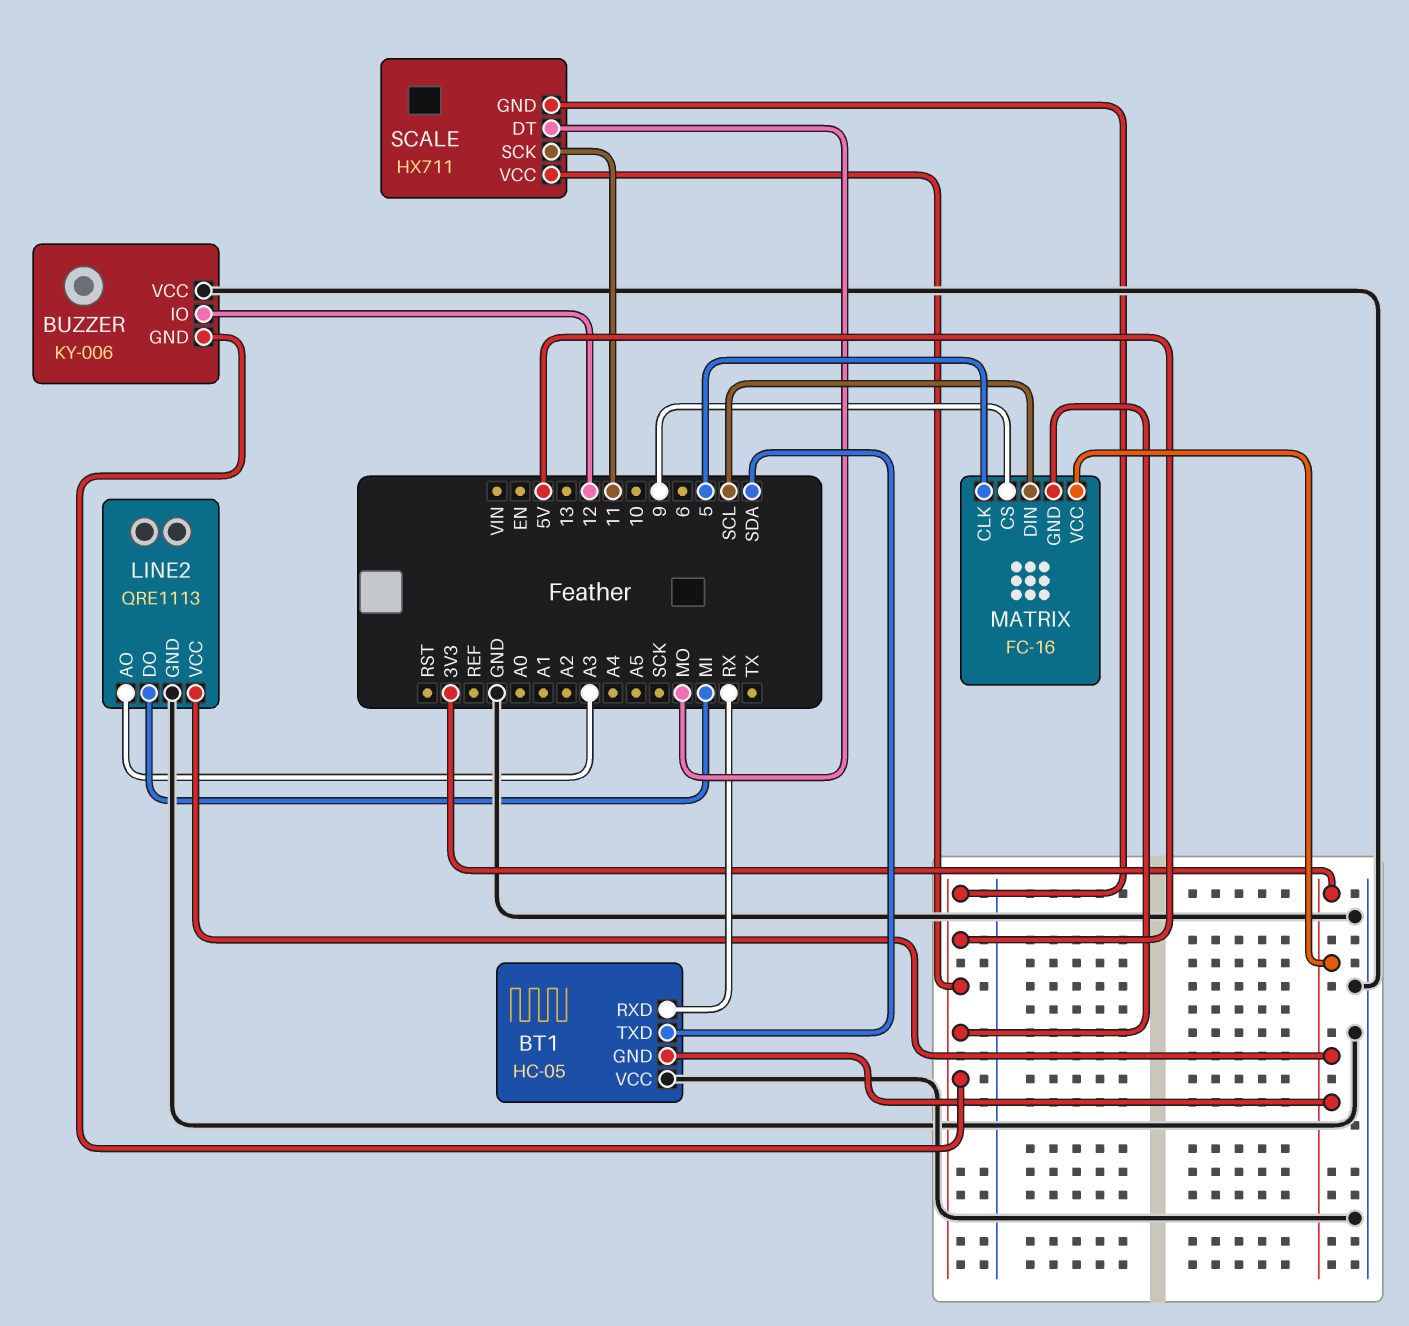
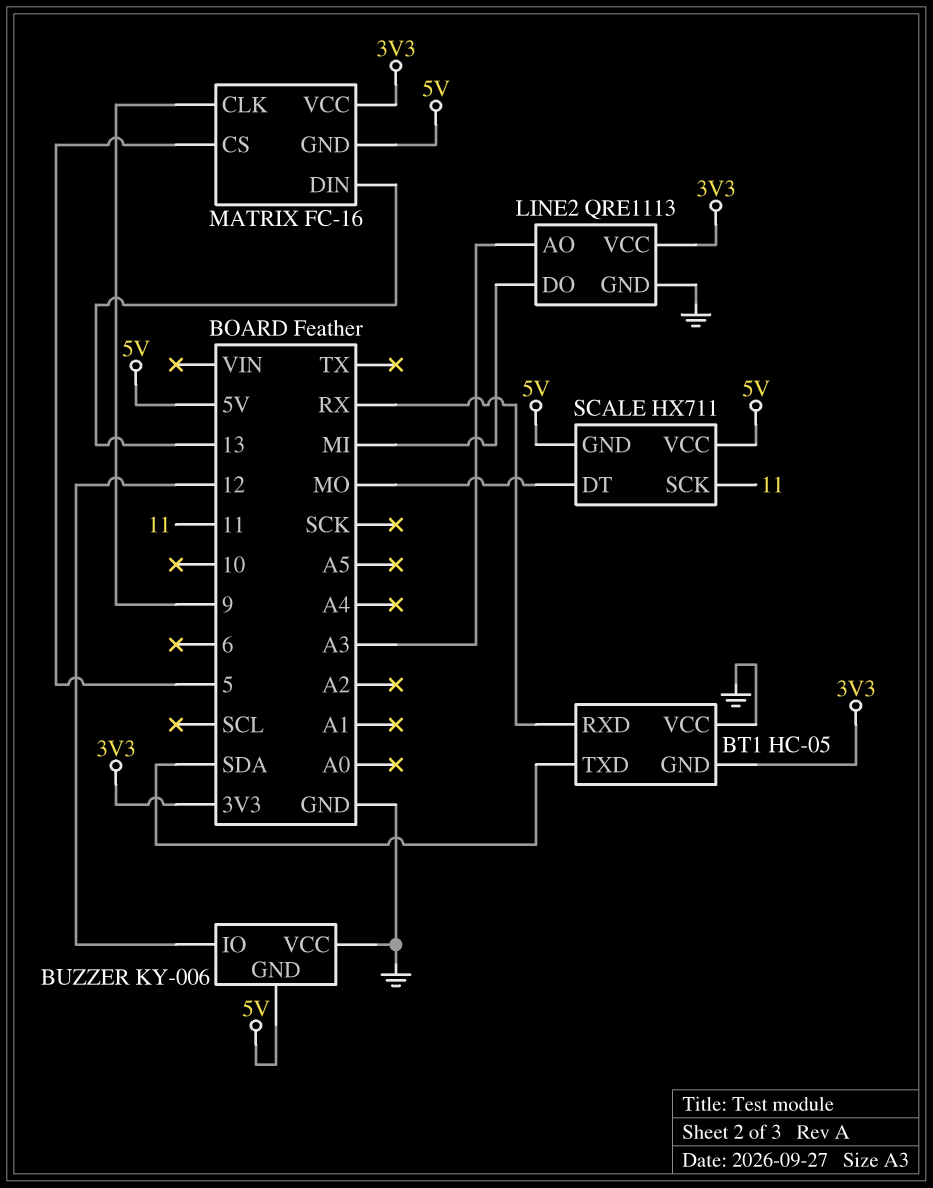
MATRIX pin CLK: 5 -> 9
MATRIX pin CS: 9 -> 5
MATRIX pin DIN: SCL -> 13

